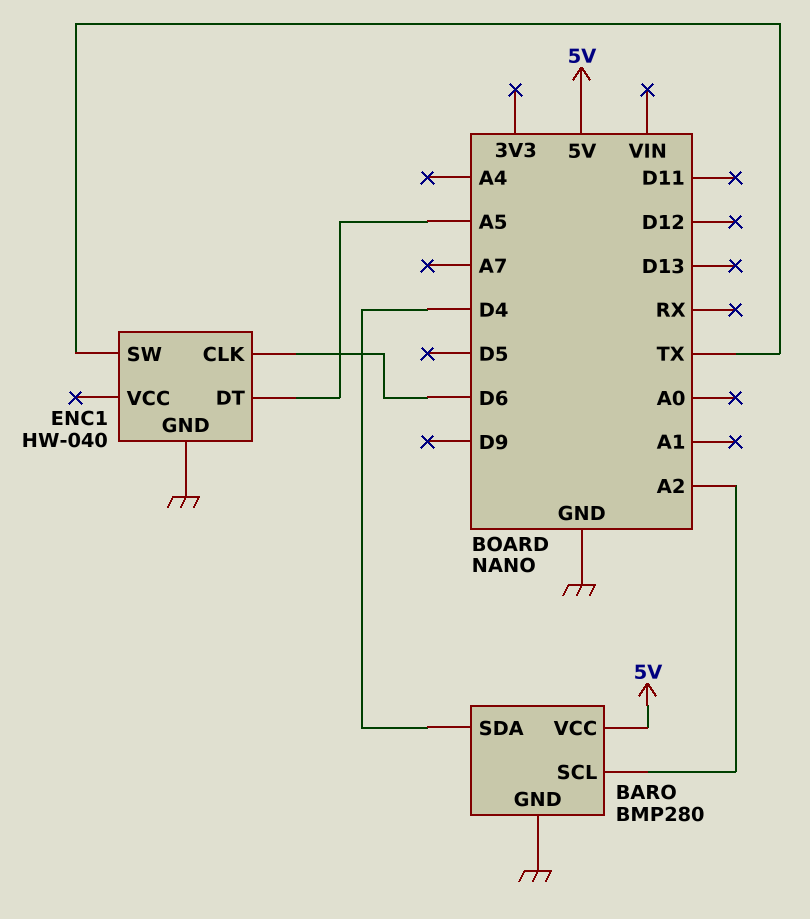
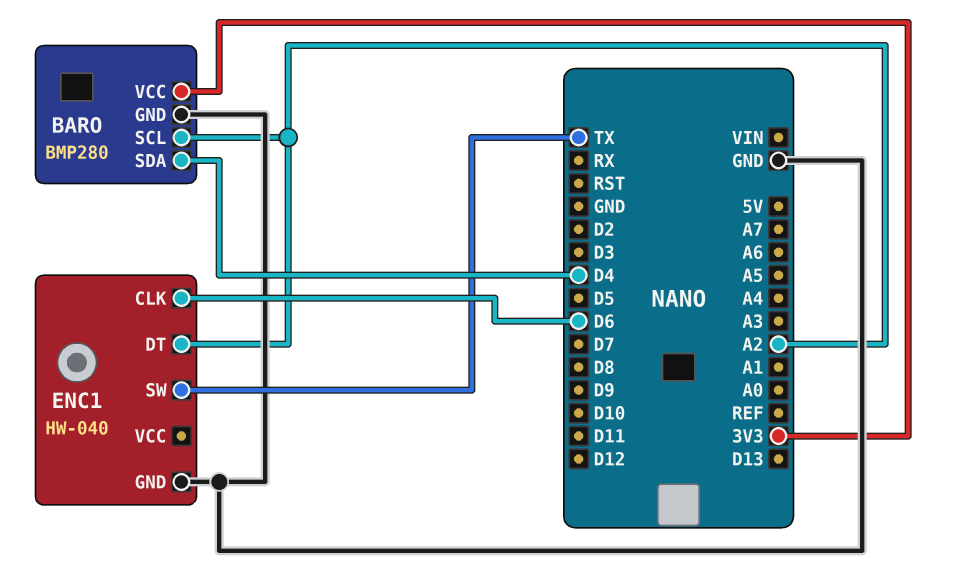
BARO pin VCC: 5V -> 3V3
ENC1 pin DT: A5 -> A2

